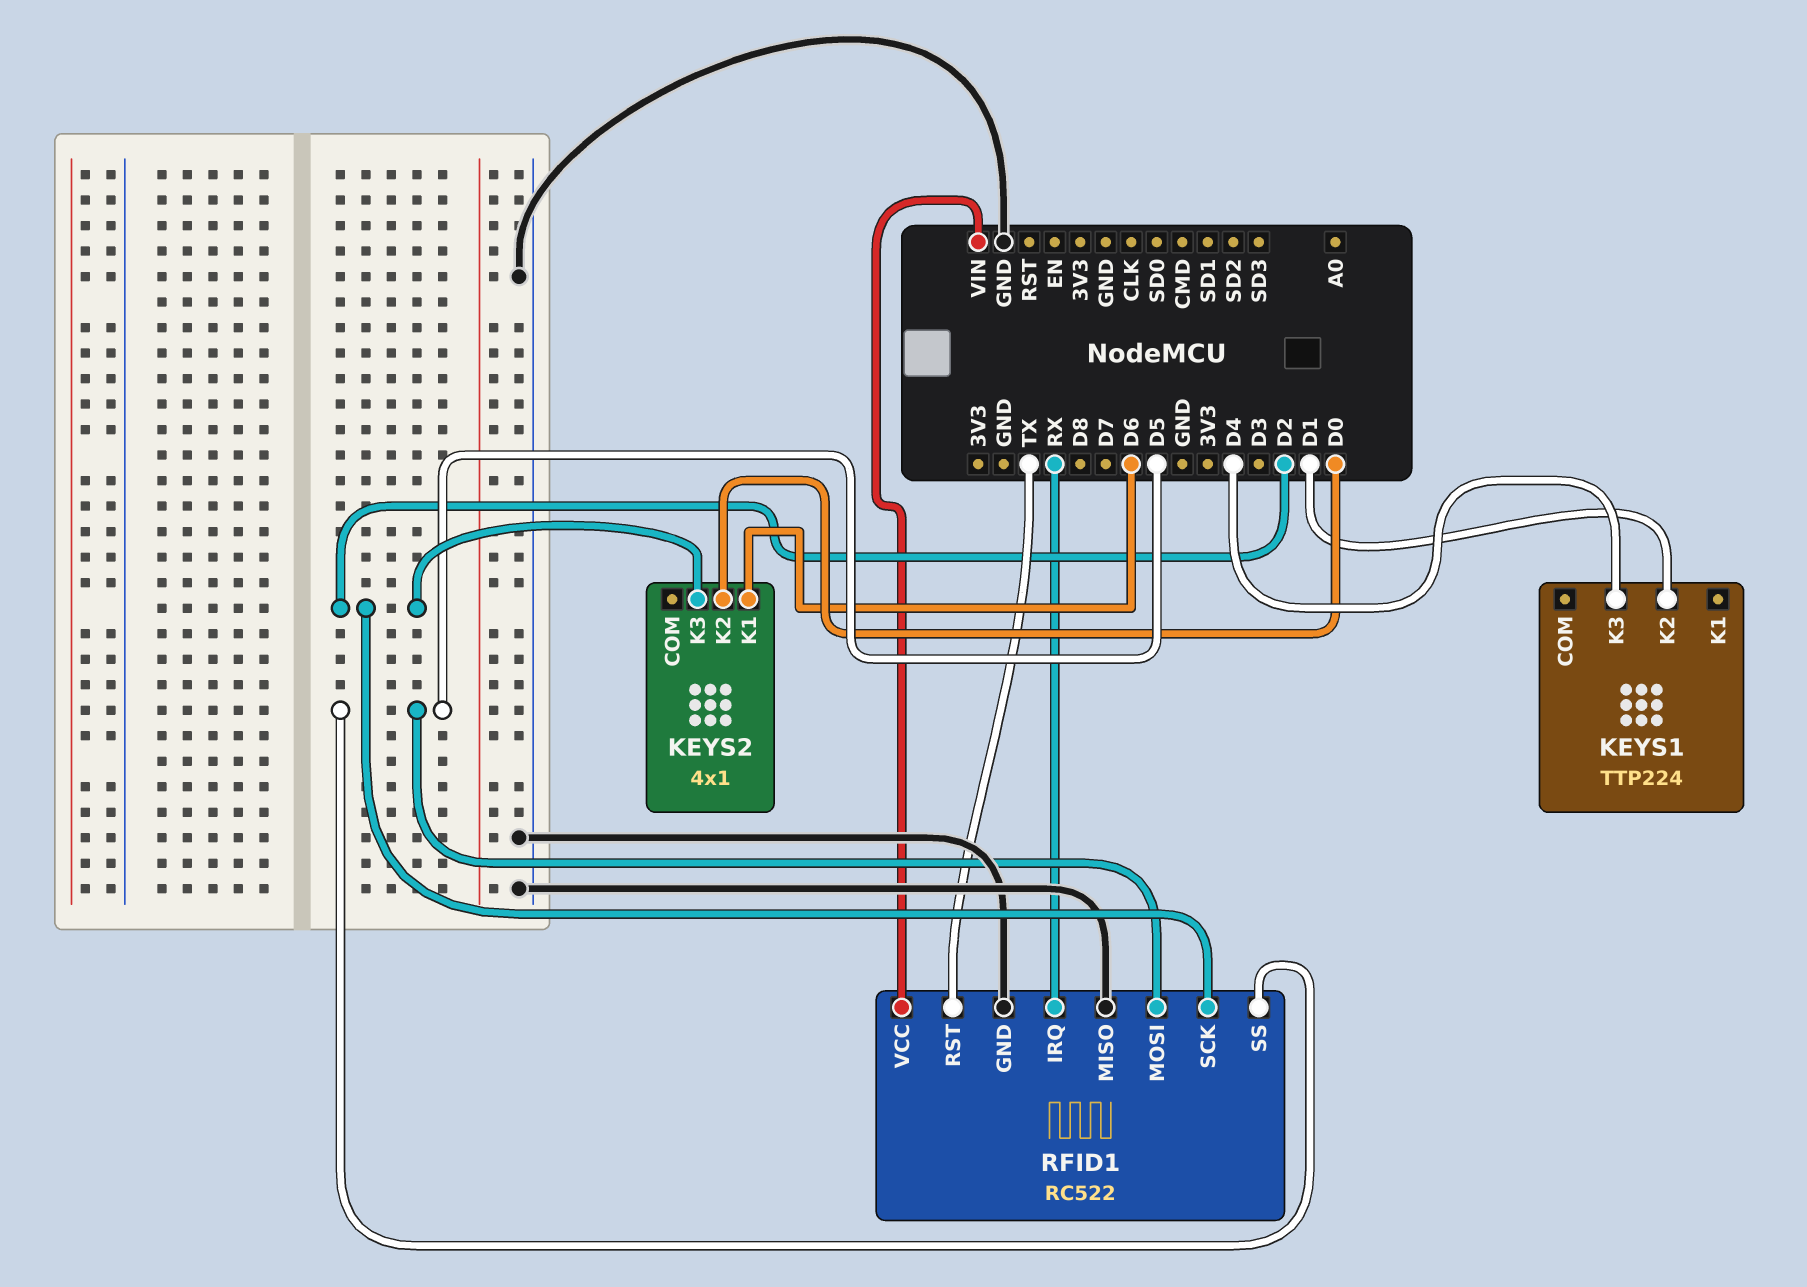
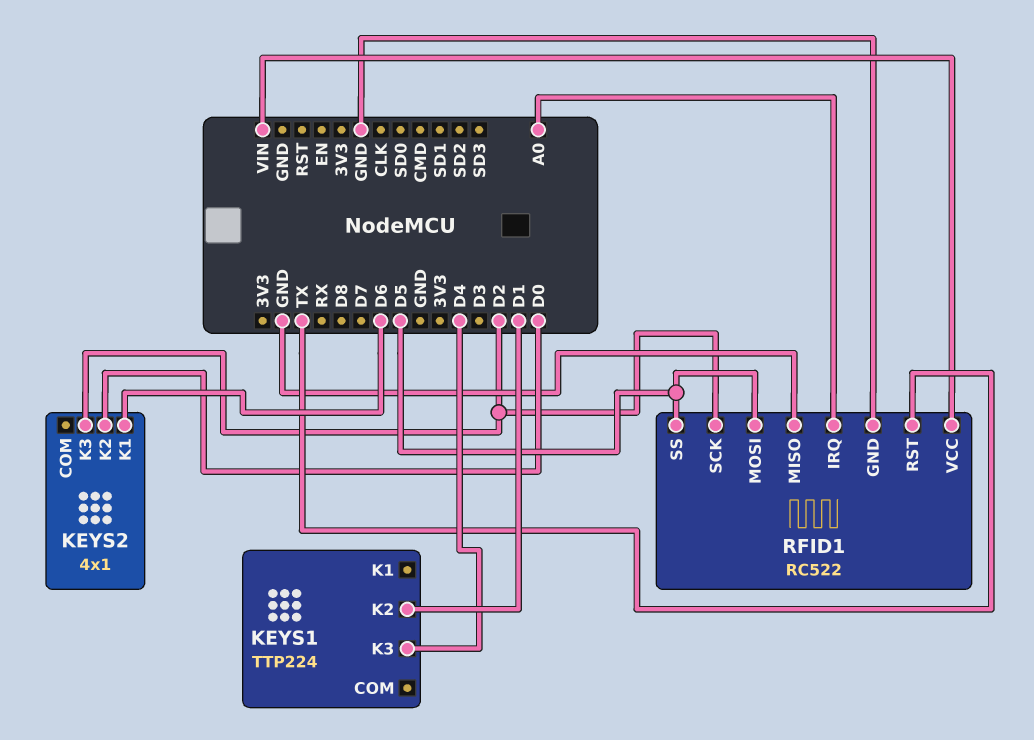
RFID1 pin IRQ: RX -> A0

